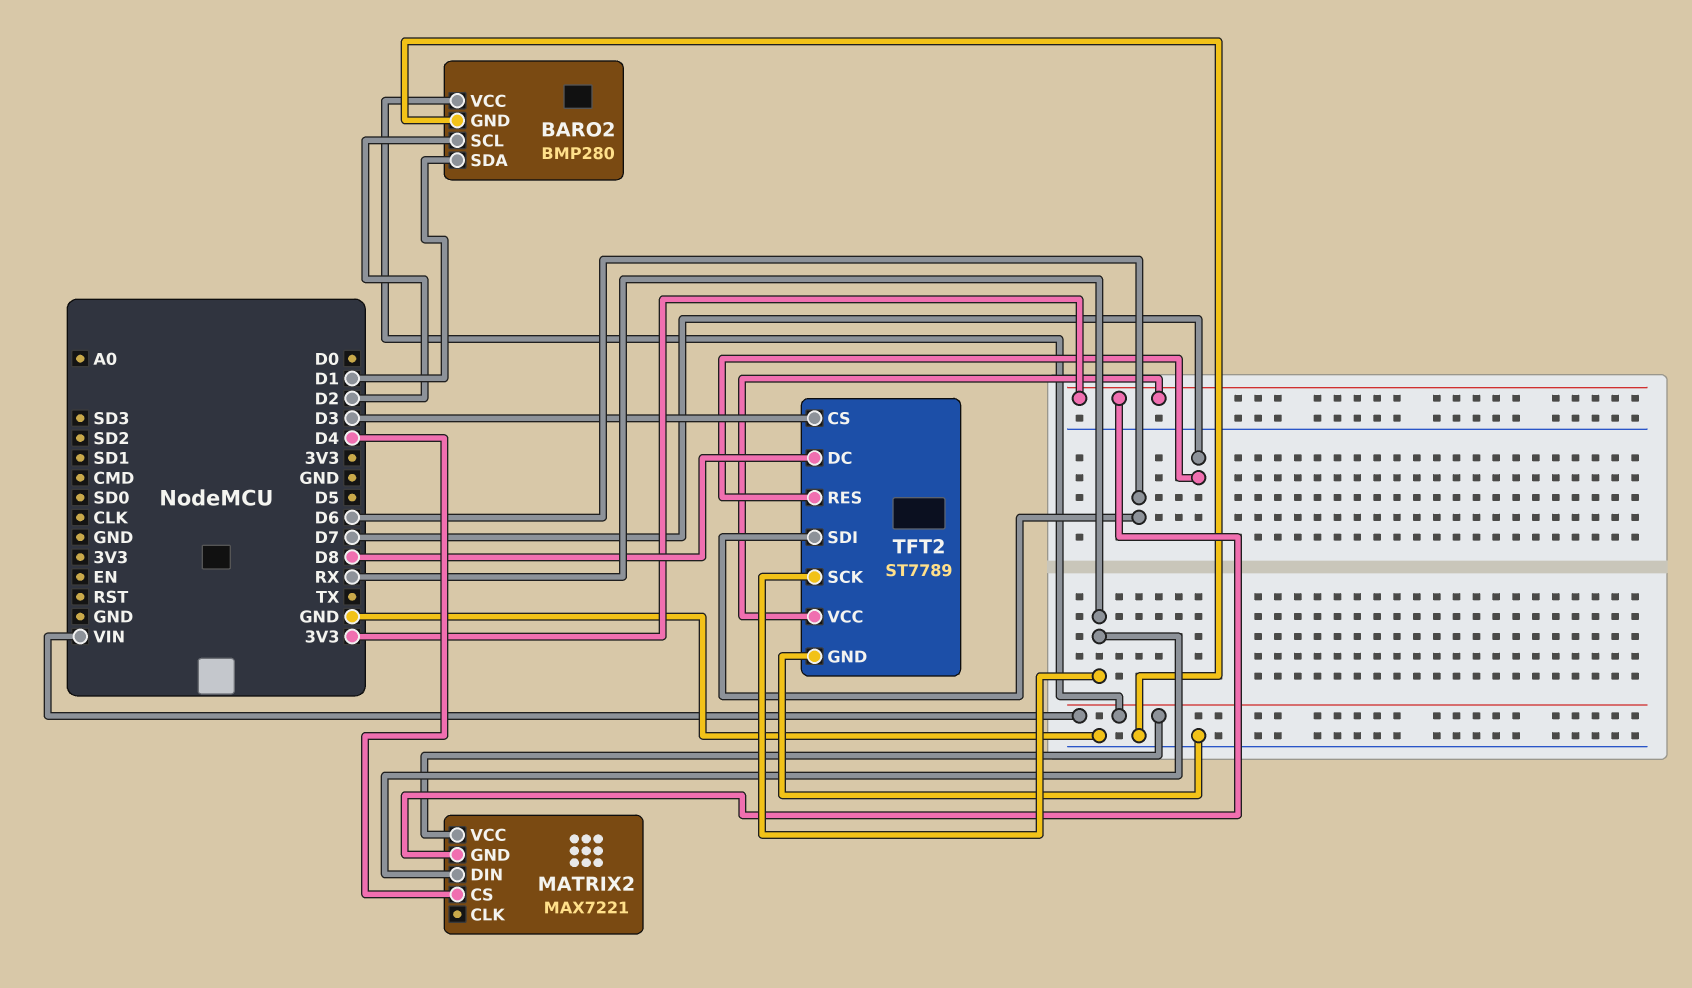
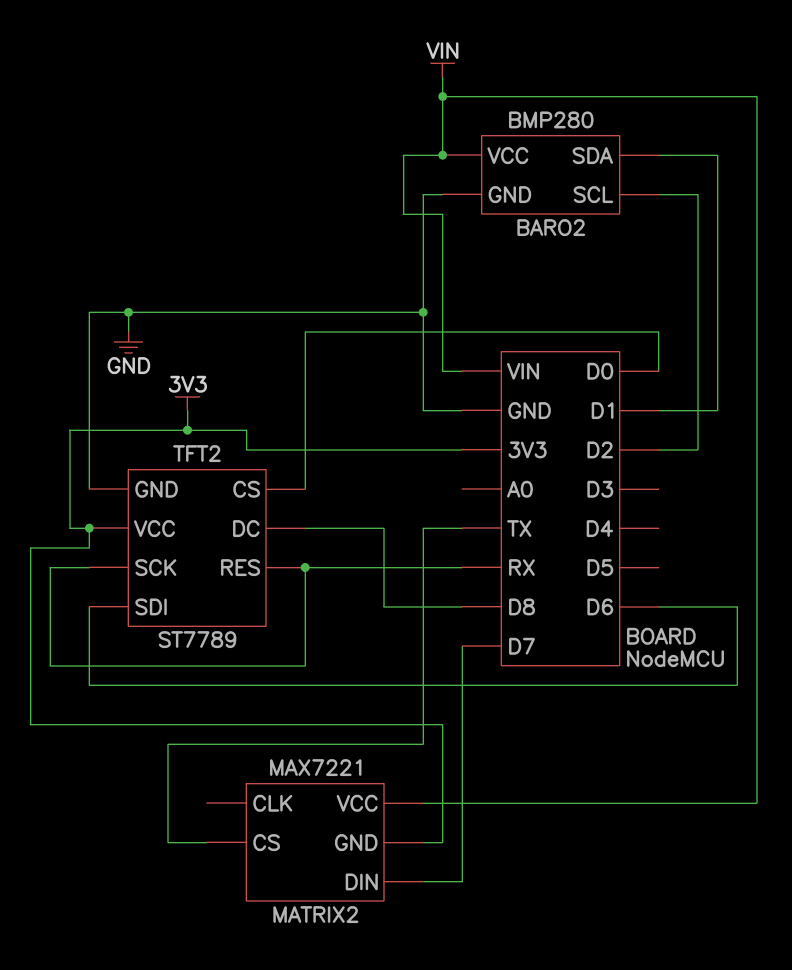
MATRIX2 pin CS: D4 -> TX
MATRIX2 pin DIN: RX -> D7
TFT2 pin CS: D3 -> D0
TFT2 pin RES: D7 -> RX

